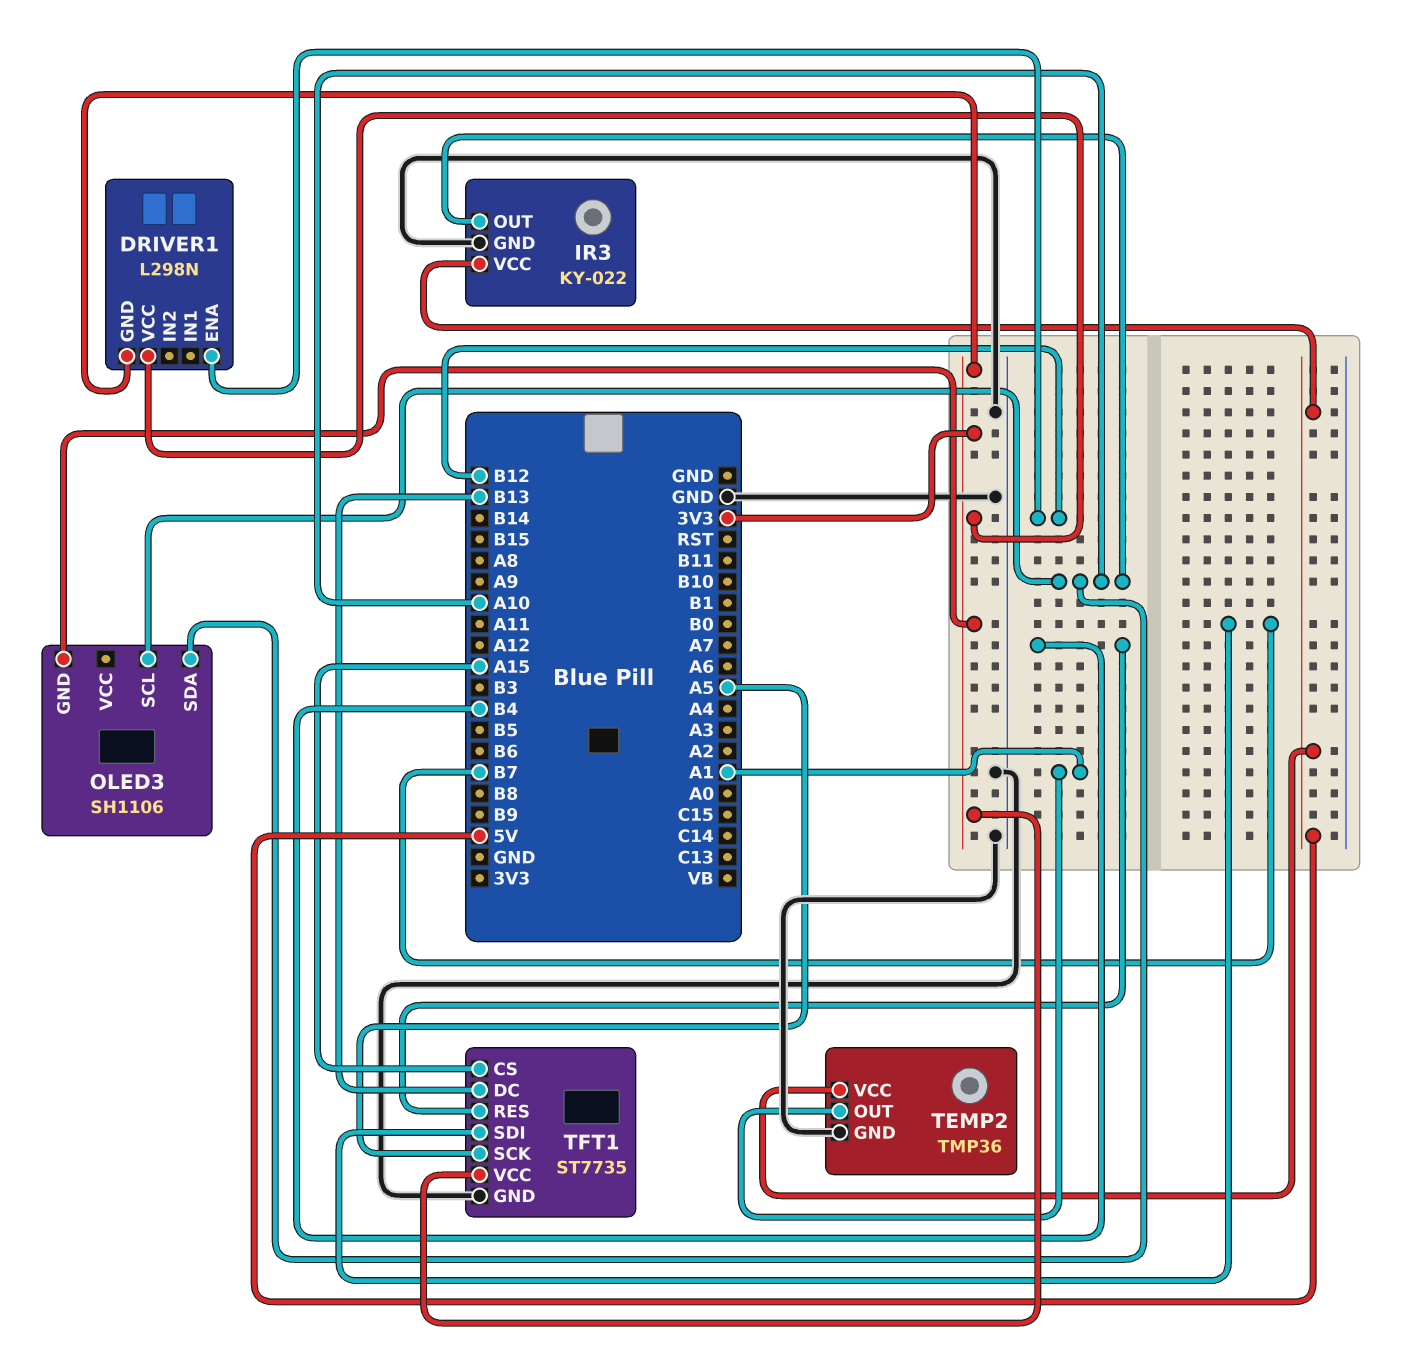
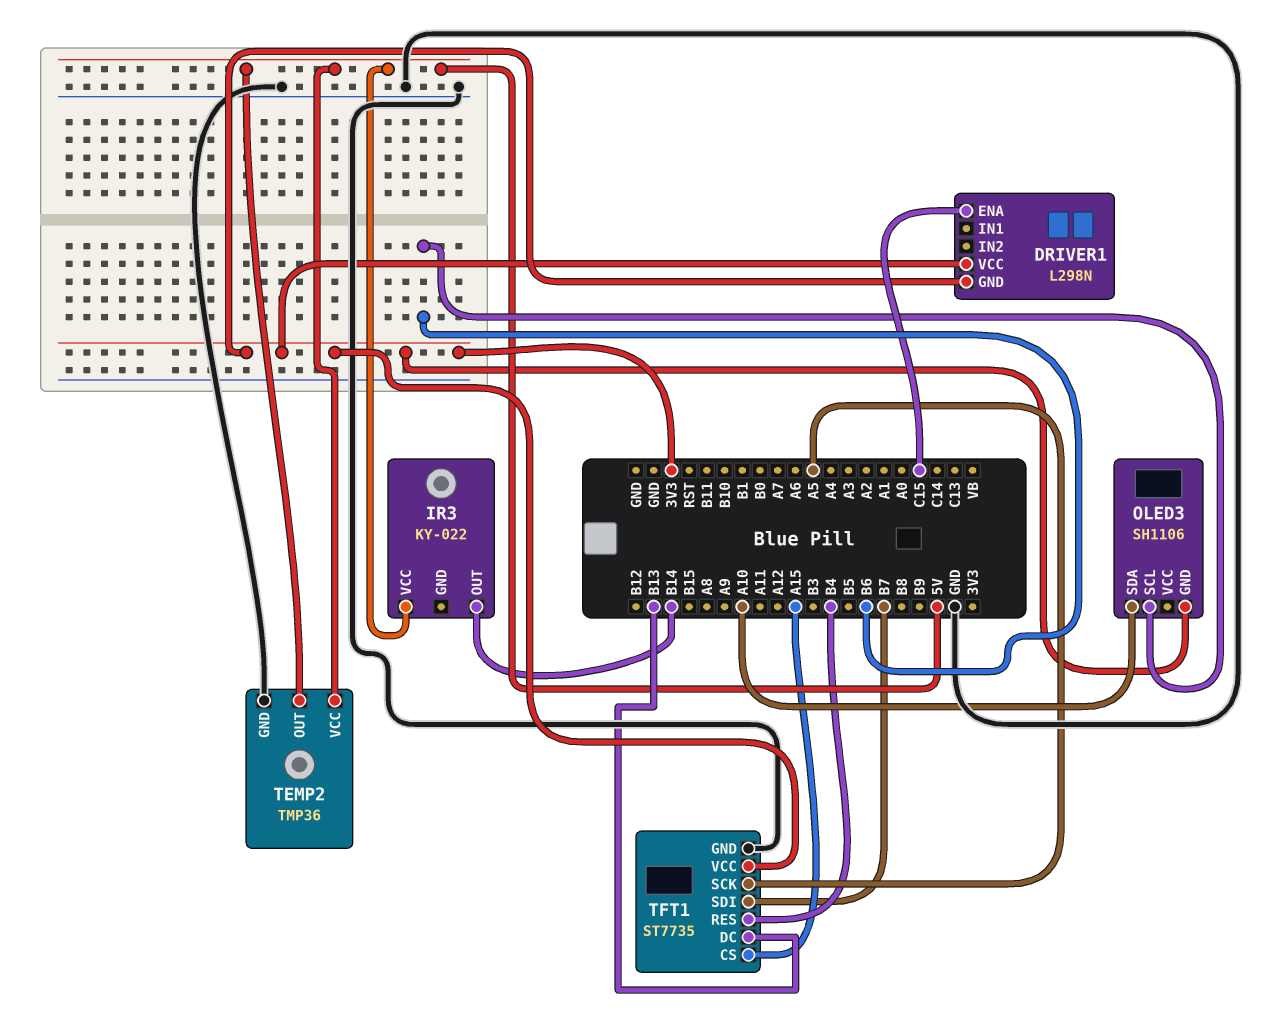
DRIVER1 pin ENA: B12 -> C15
IR3 pin GND: GND -> none
IR3 pin OUT: A10 -> B14
OLED3 pin SCL: A10 -> B6
TEMP2 pin OUT: A1 -> 5V

